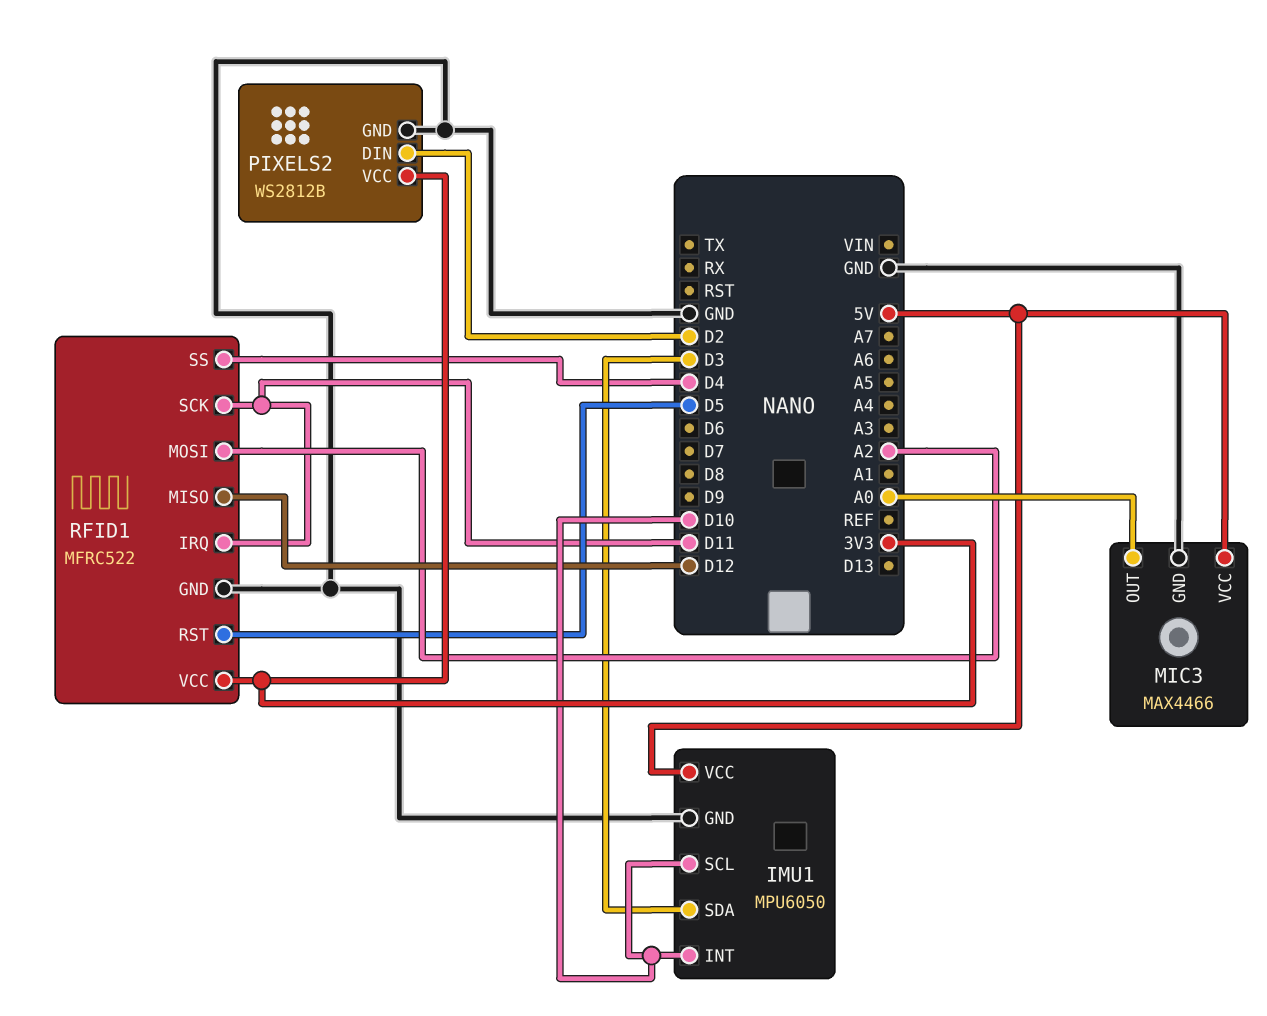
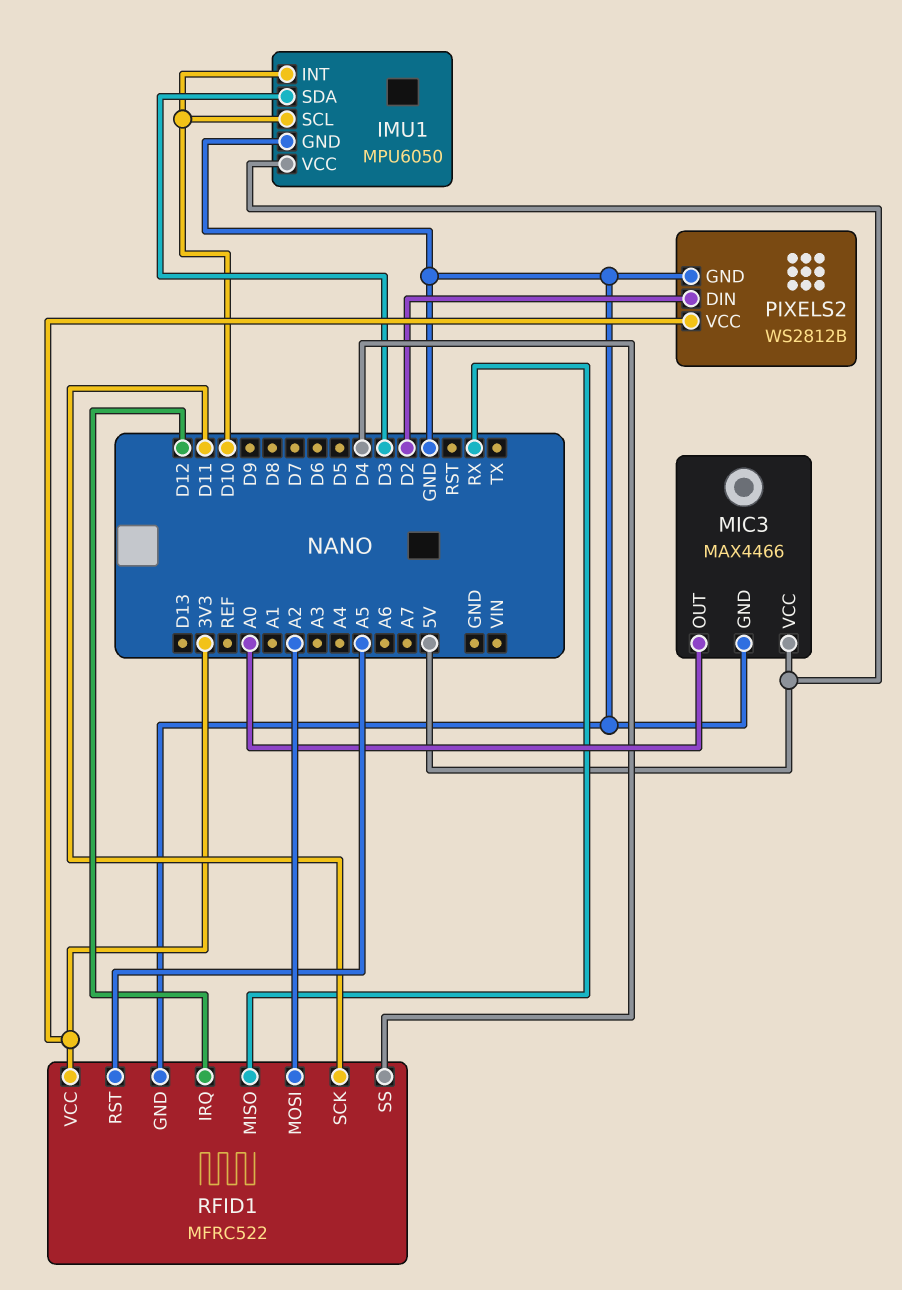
RFID1 pin IRQ: D11 -> D12
RFID1 pin MISO: D12 -> RX
RFID1 pin RST: D5 -> A5

